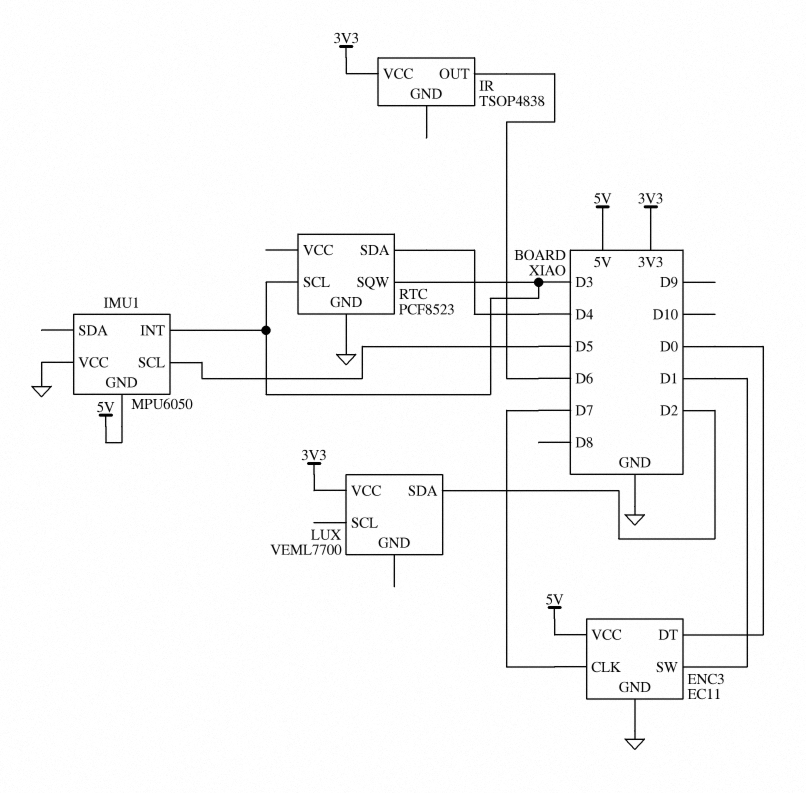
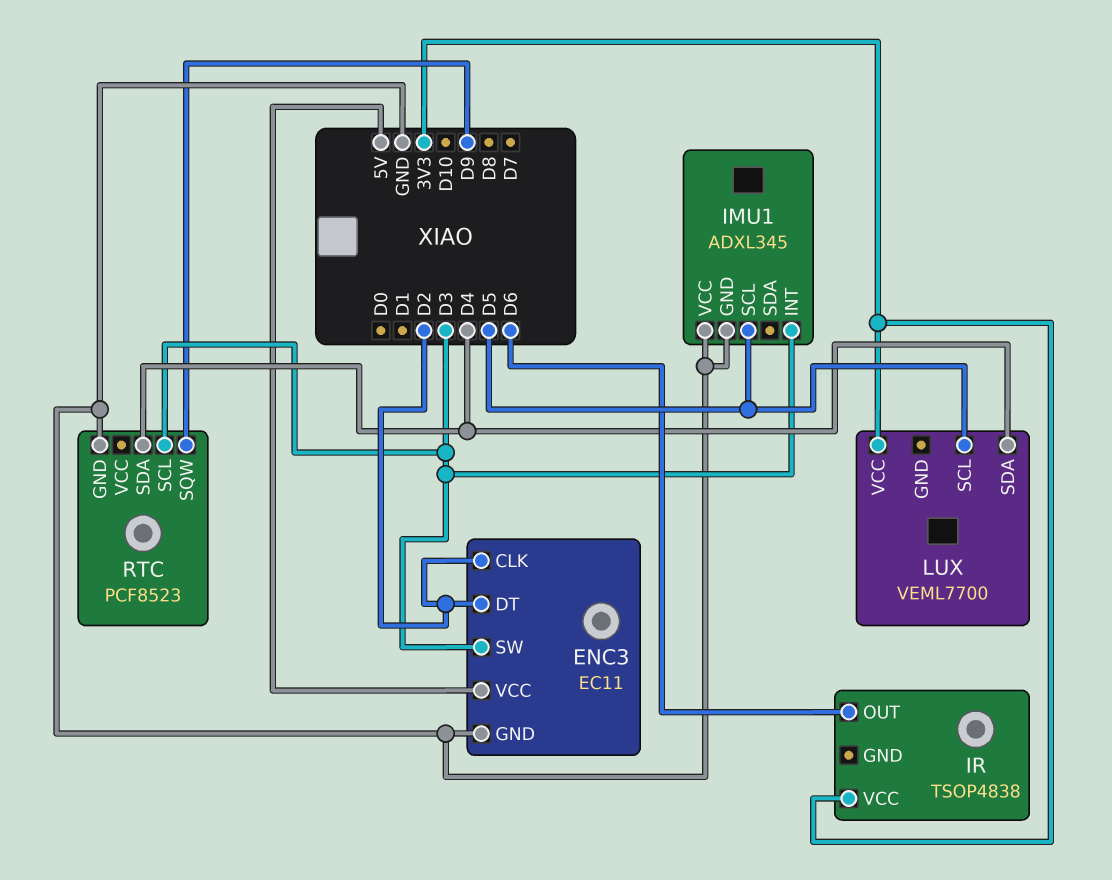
ENC3 pin CLK: D7 -> D2
ENC3 pin DT: D0 -> D2
ENC3 pin SW: D1 -> D3
IMU1: MPU6050 -> ADXL345
IMU1 pin GND: 5V -> GND
LUX pin SCL: none -> D5
LUX pin SDA: D2 -> D4
RTC pin SQW: D3 -> D9

